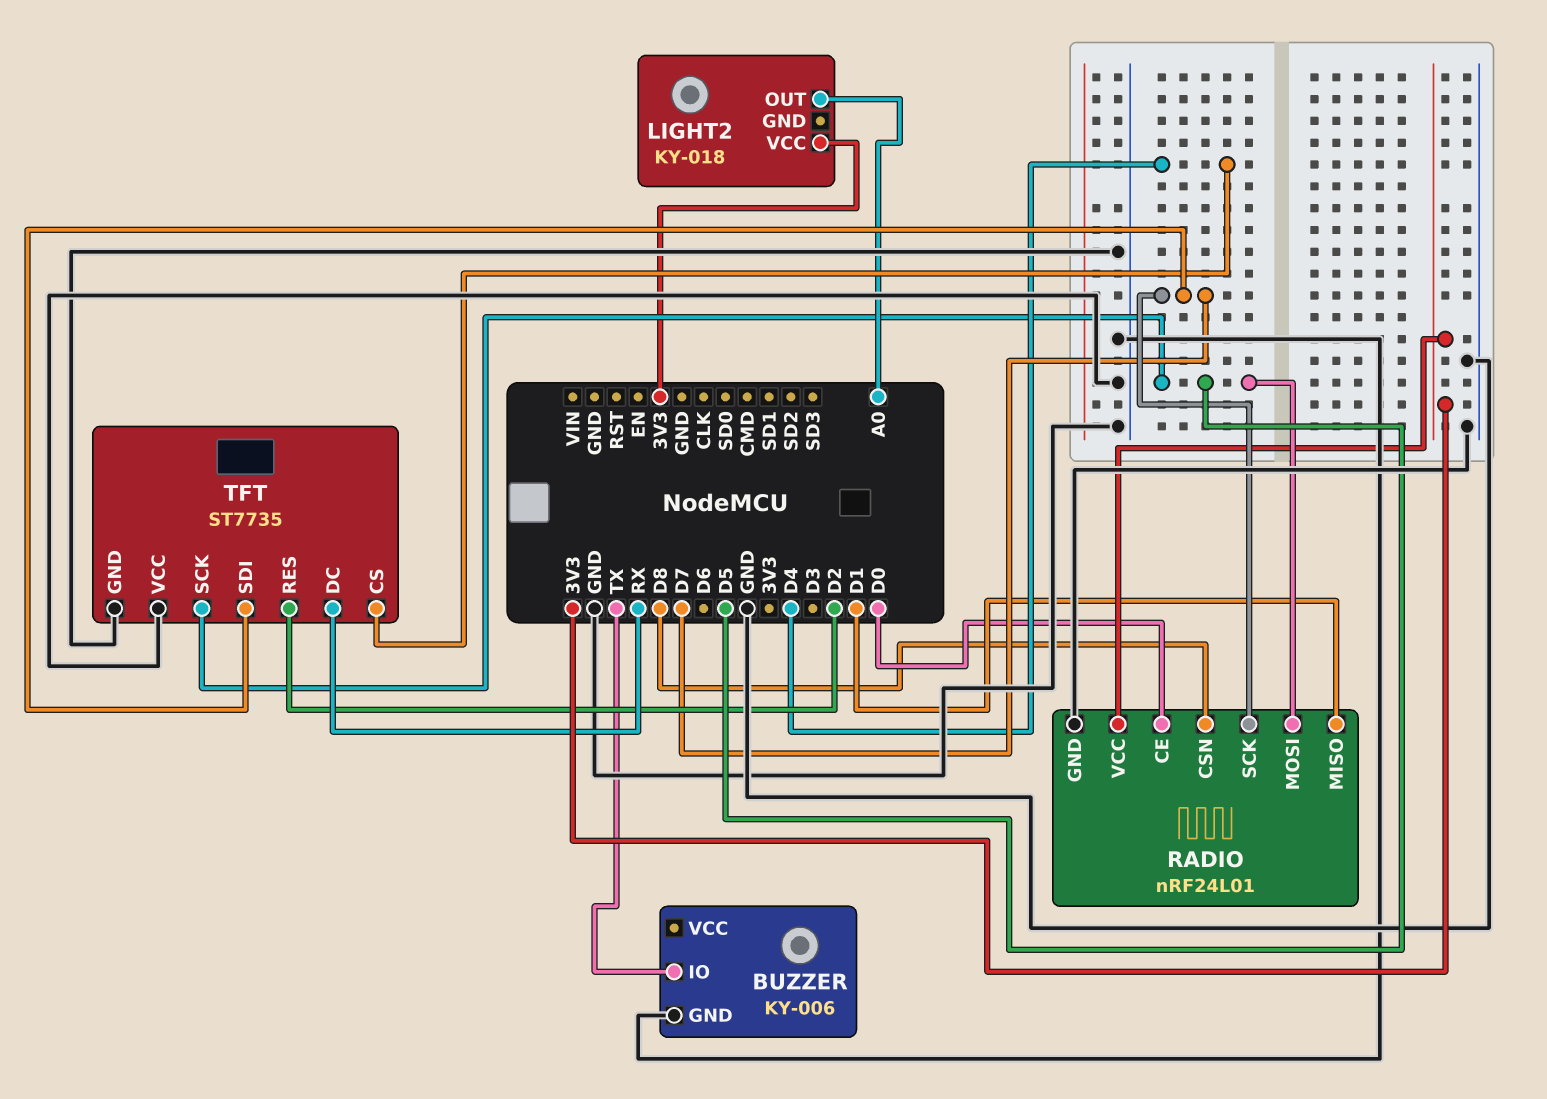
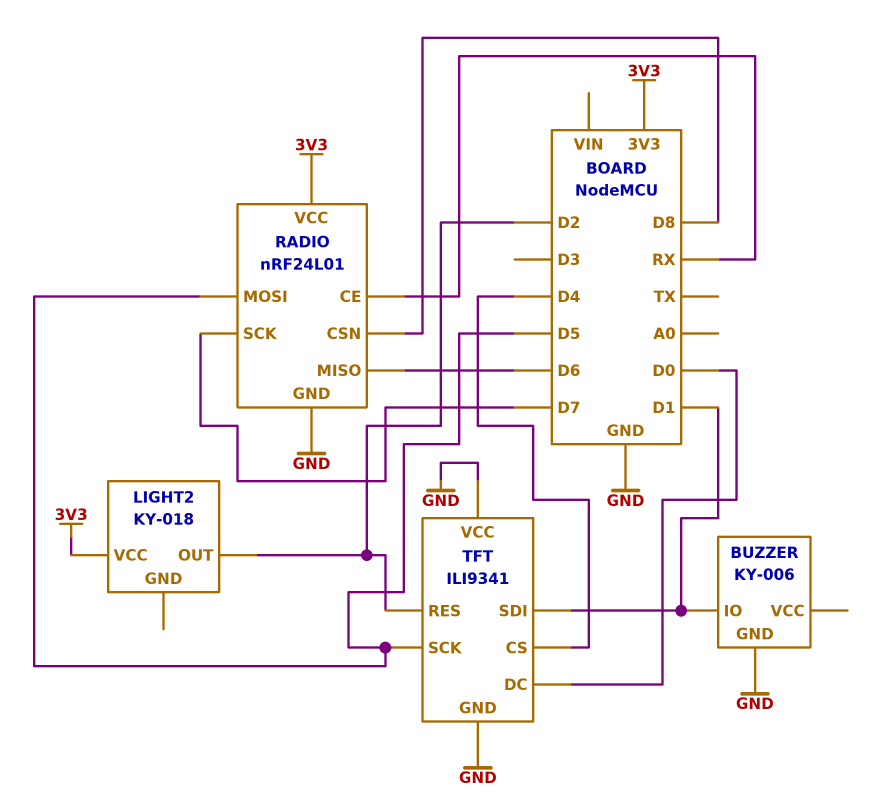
BUZZER pin IO: TX -> D1
LIGHT2 pin OUT: A0 -> D2
RADIO pin CE: D0 -> RX
RADIO pin MISO: D1 -> D6
TFT: ST7735 -> ILI9341
TFT pin DC: RX -> D0
TFT pin SDI: D7 -> D1

